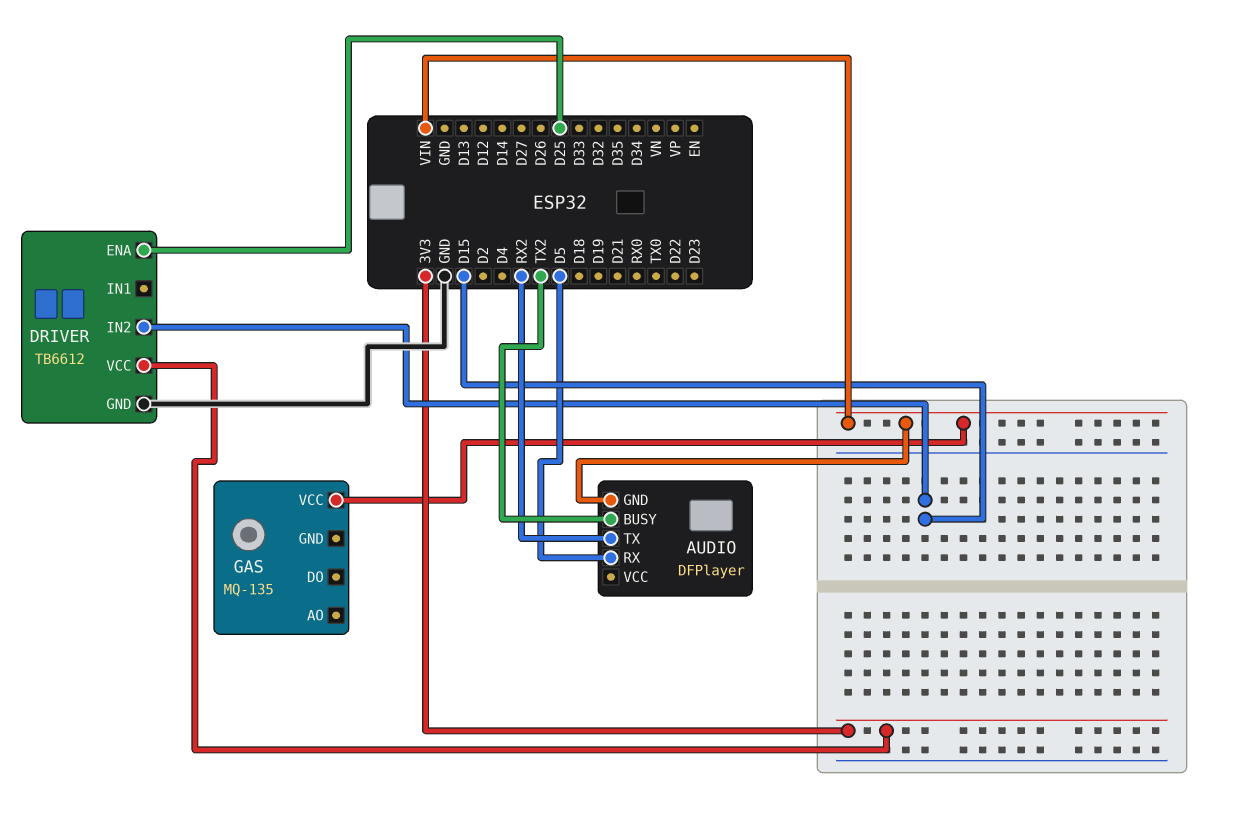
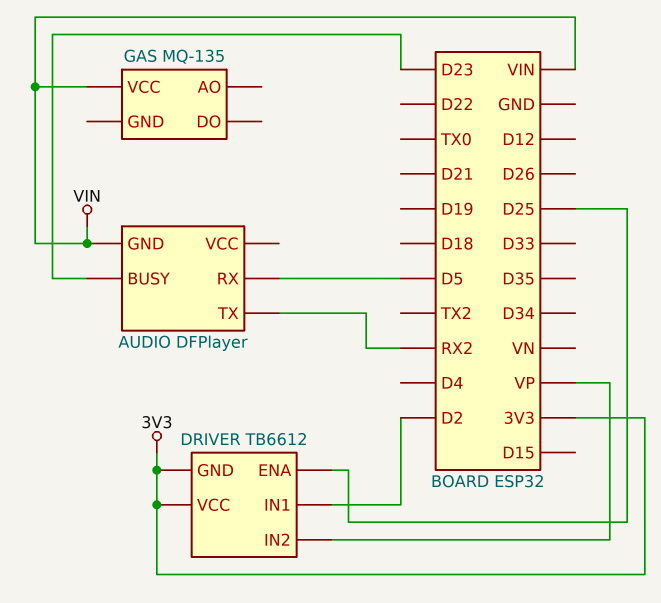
AUDIO pin BUSY: TX2 -> D23
DRIVER pin GND: GND -> 3V3
DRIVER pin IN1: none -> D2
DRIVER pin IN2: D15 -> VP

